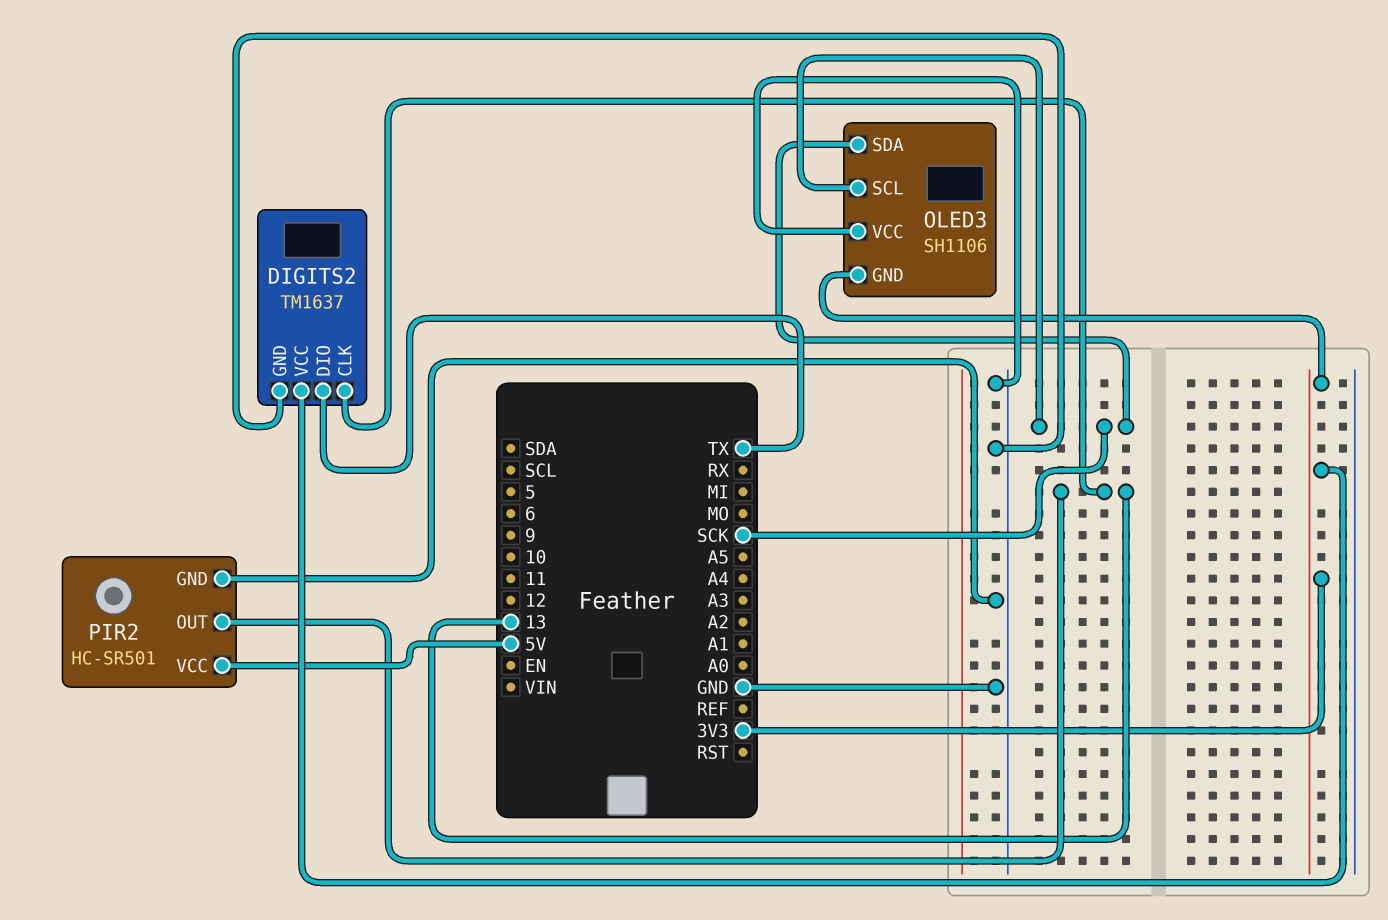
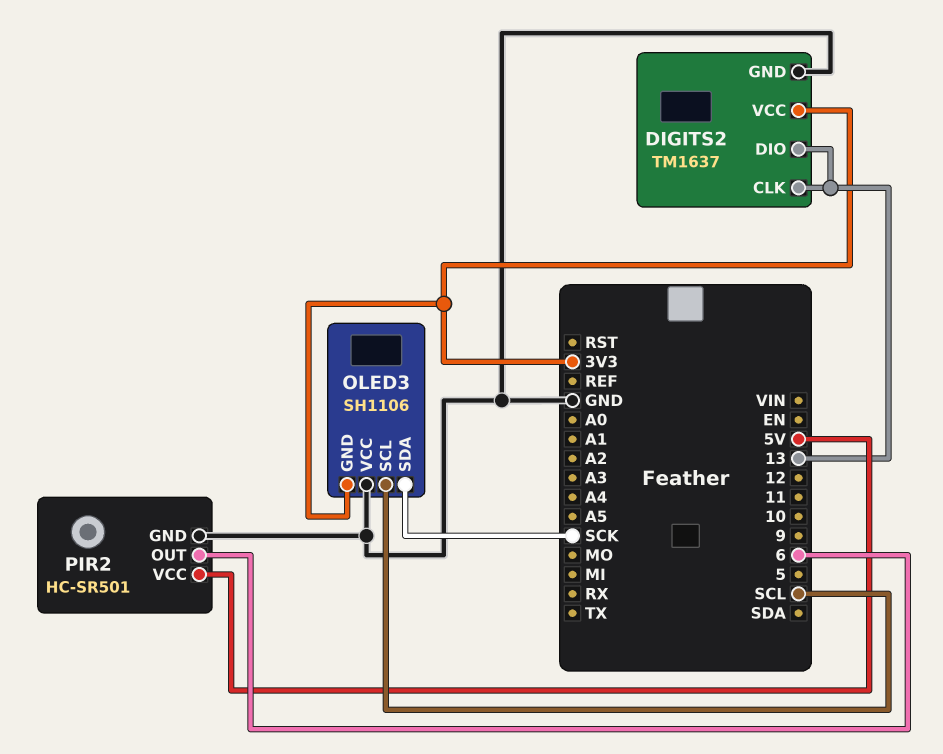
DIGITS2 pin DIO: TX -> 13
OLED3 pin SCL: SCK -> SCL
PIR2 pin OUT: 13 -> 6

